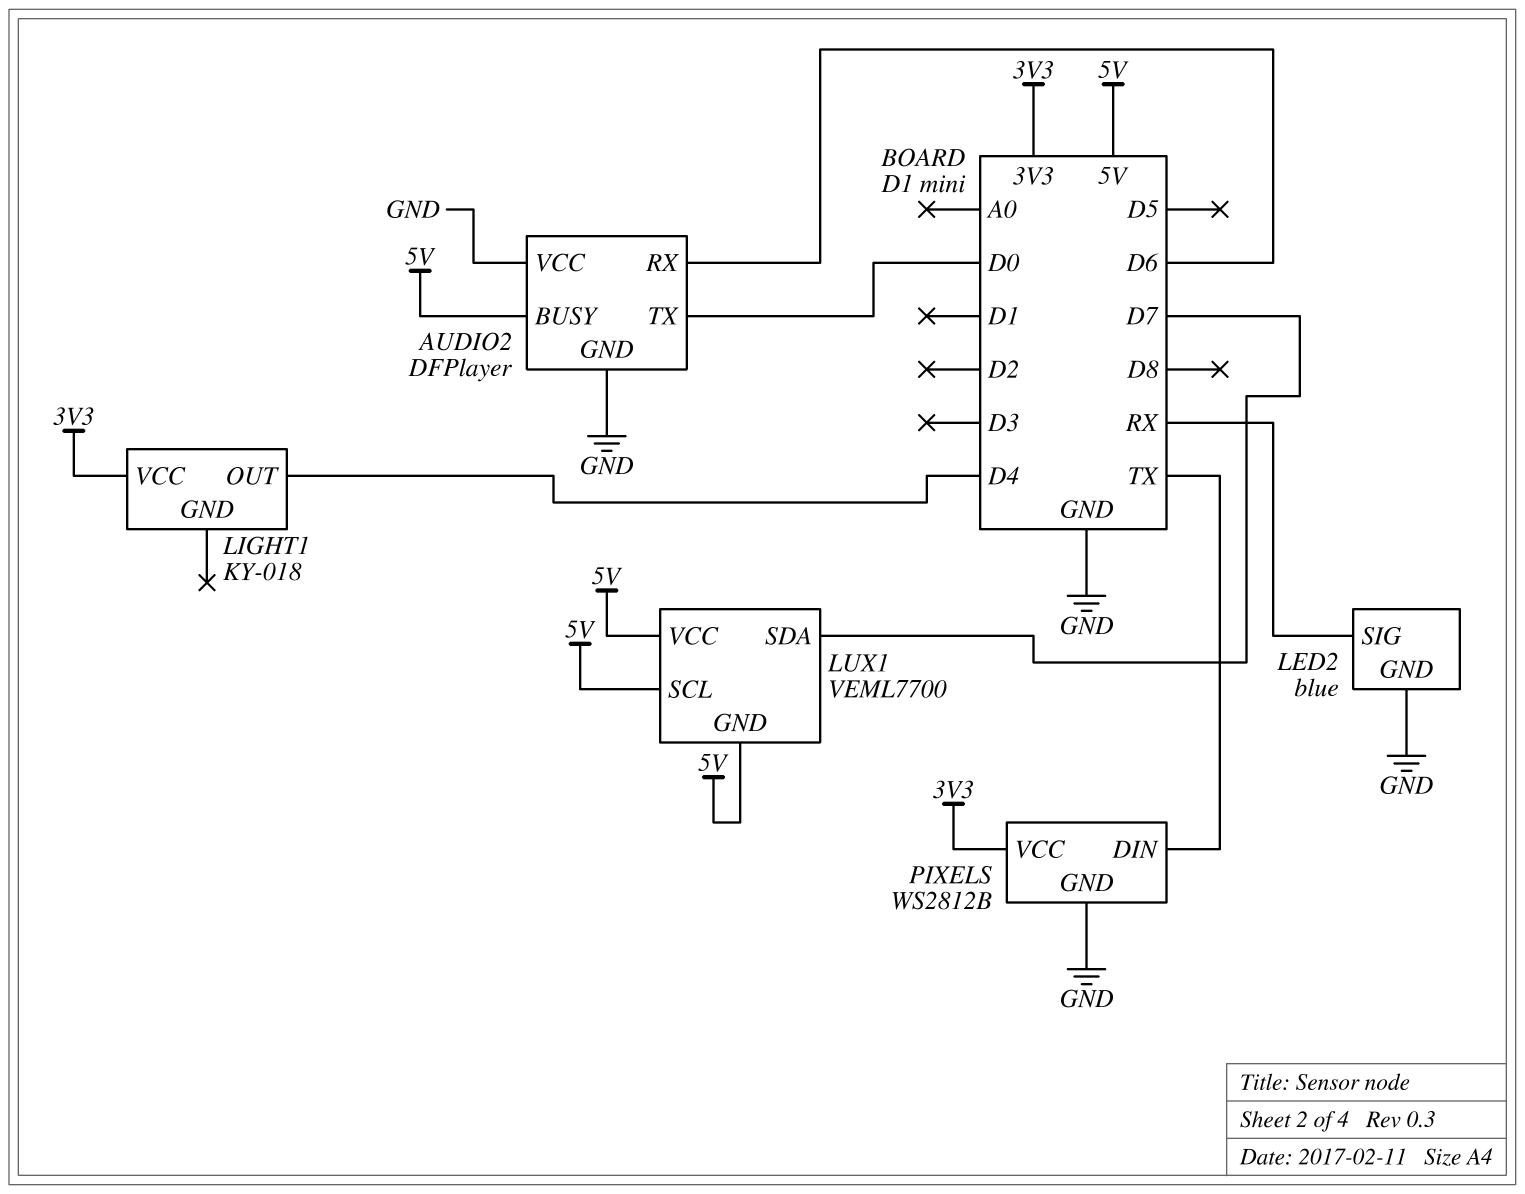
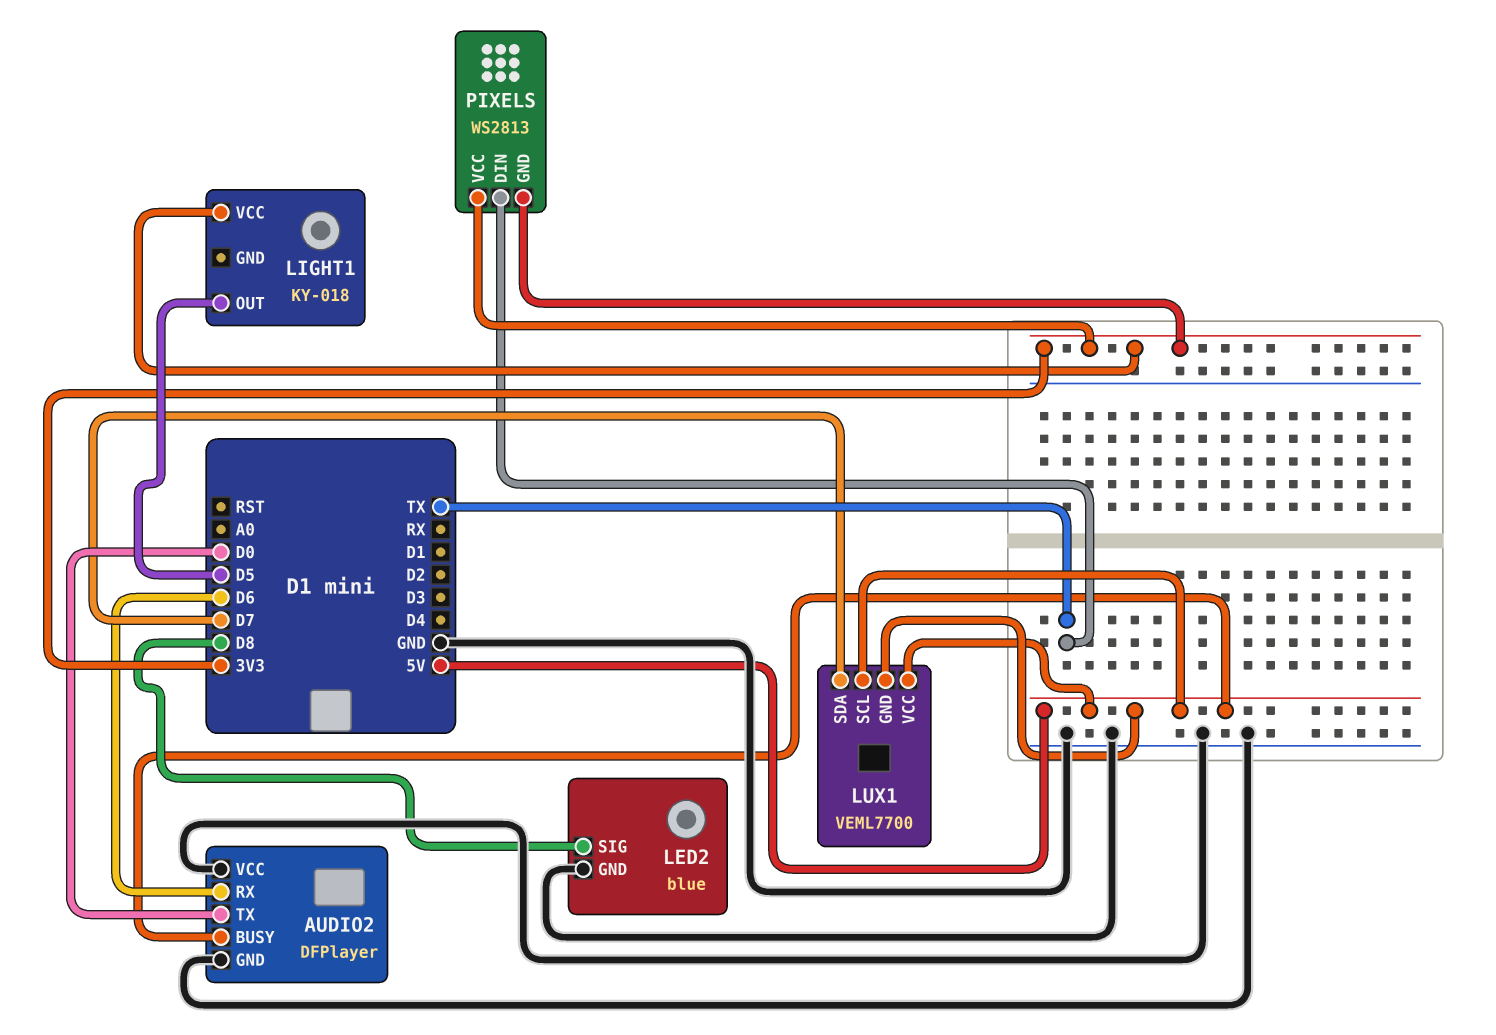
LED2 pin SIG: RX -> D8
LIGHT1 pin OUT: D4 -> D5
PIXELS: WS2812B -> WS2813
PIXELS pin GND: GND -> 3V3

